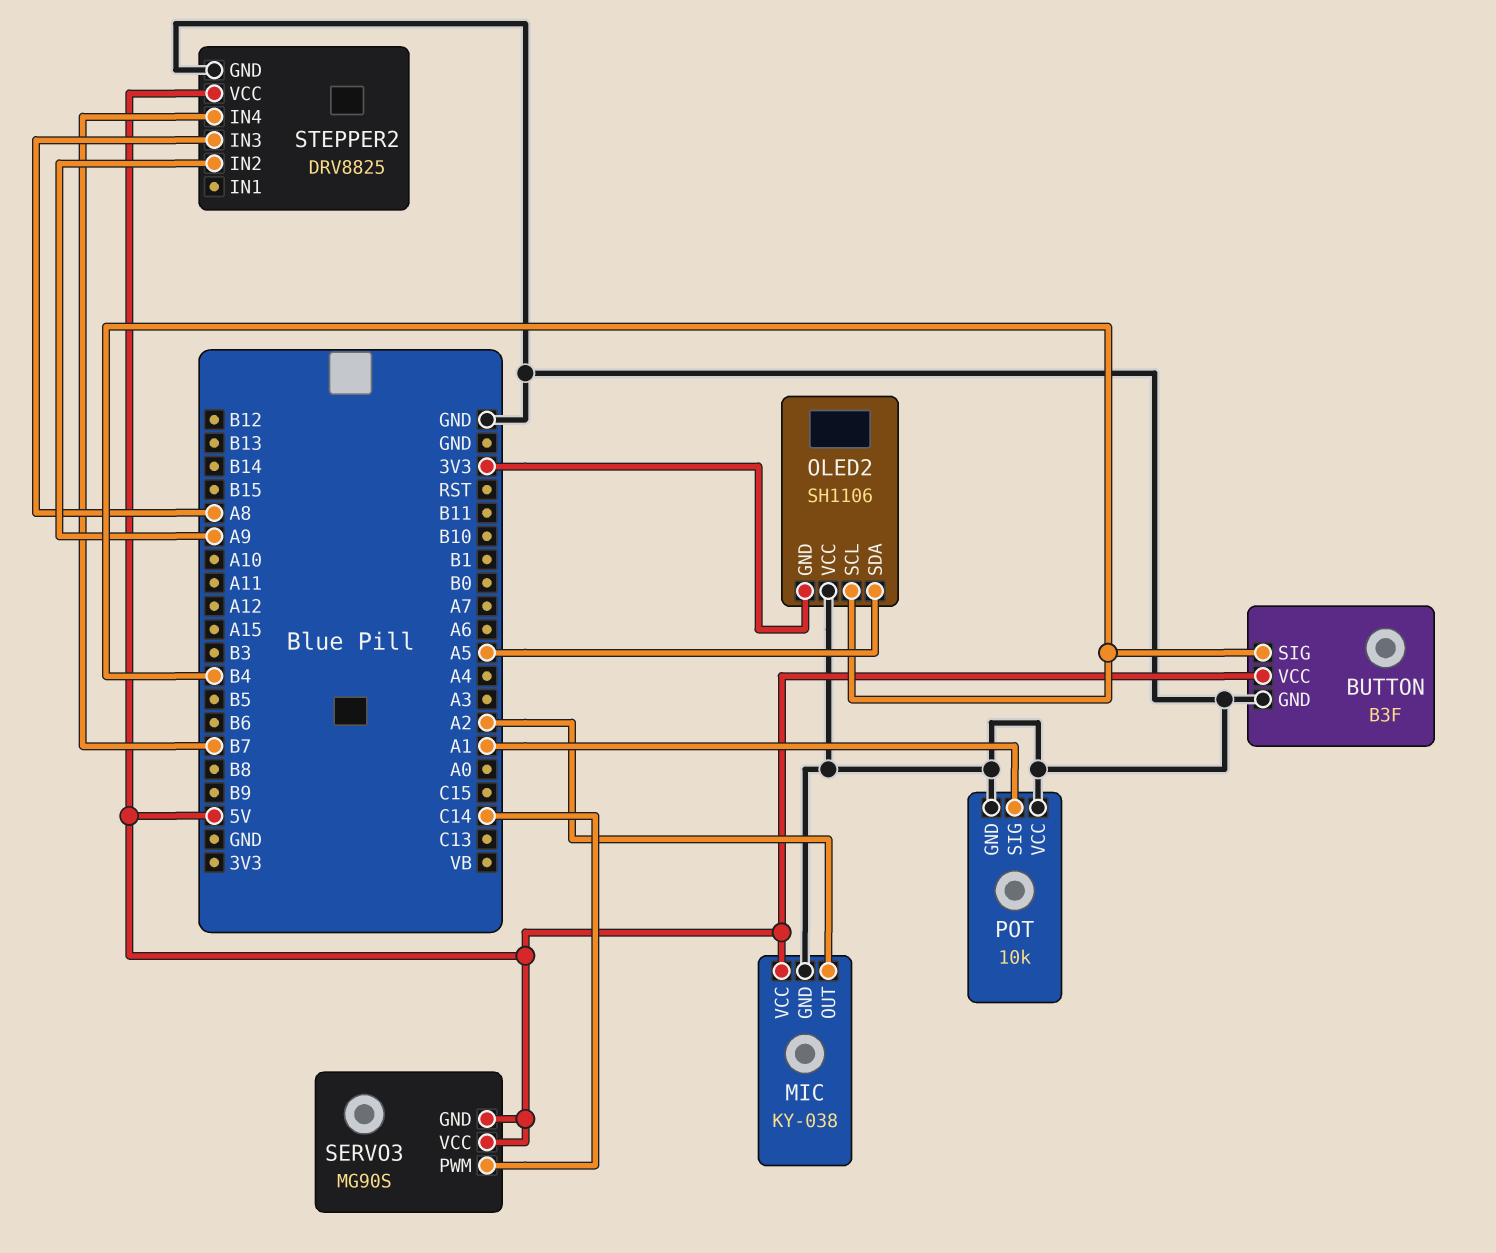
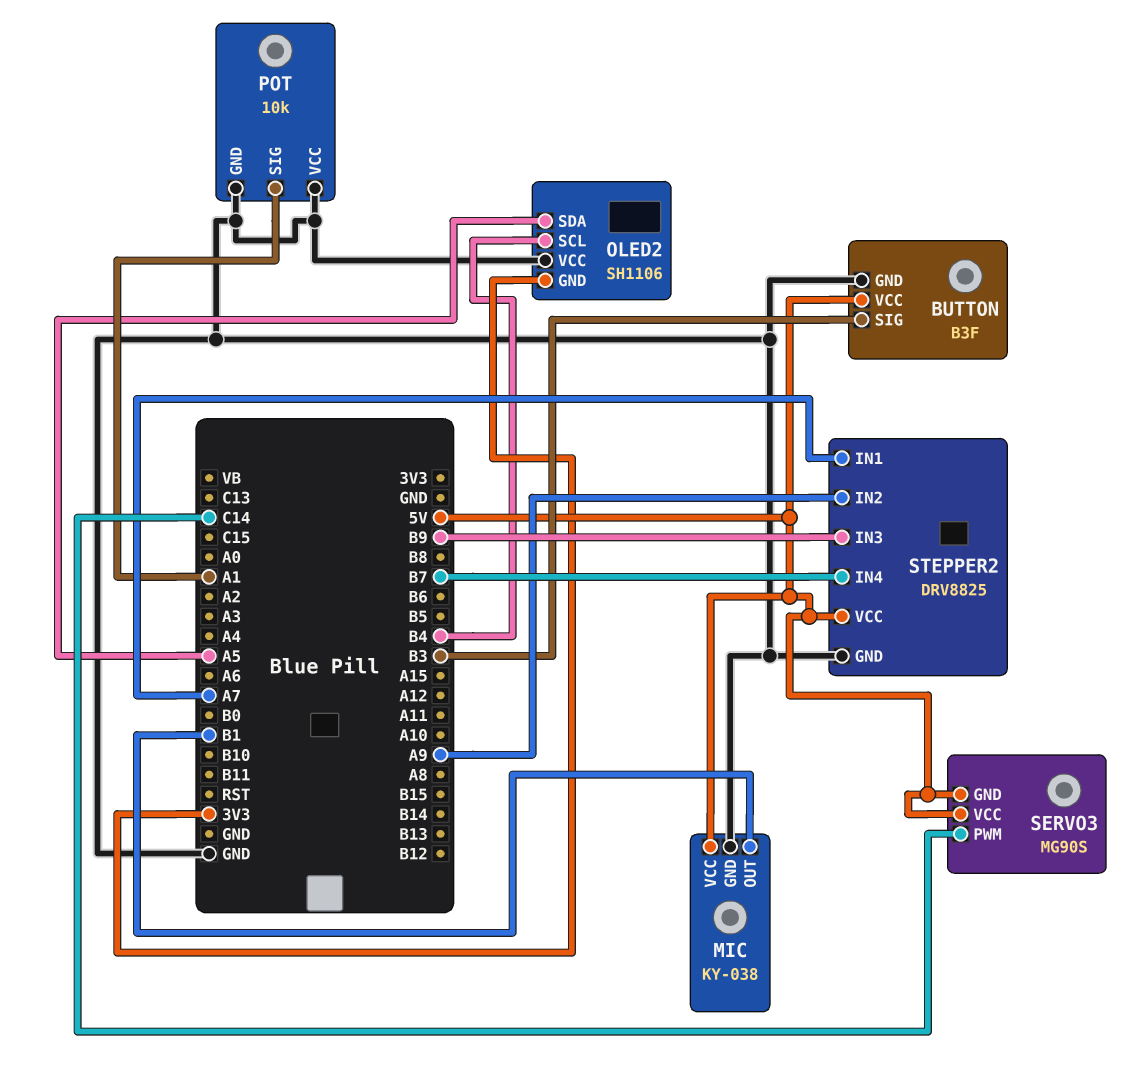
BUTTON pin SIG: B4 -> B3
MIC pin OUT: A2 -> B1
STEPPER2 pin IN1: none -> A7
STEPPER2 pin IN3: A8 -> B9

